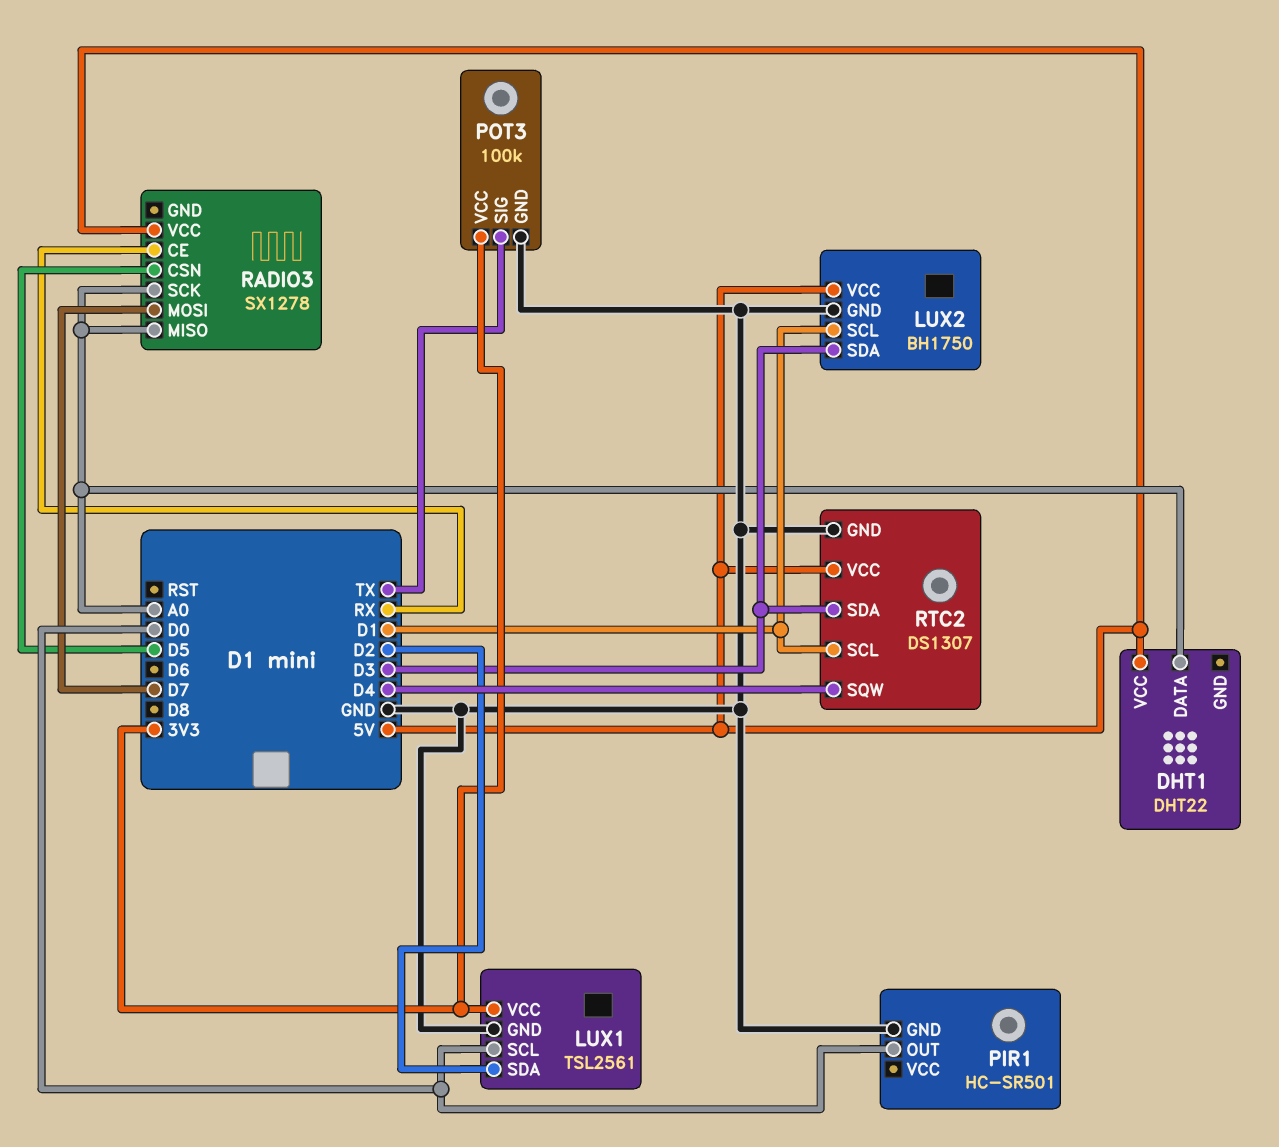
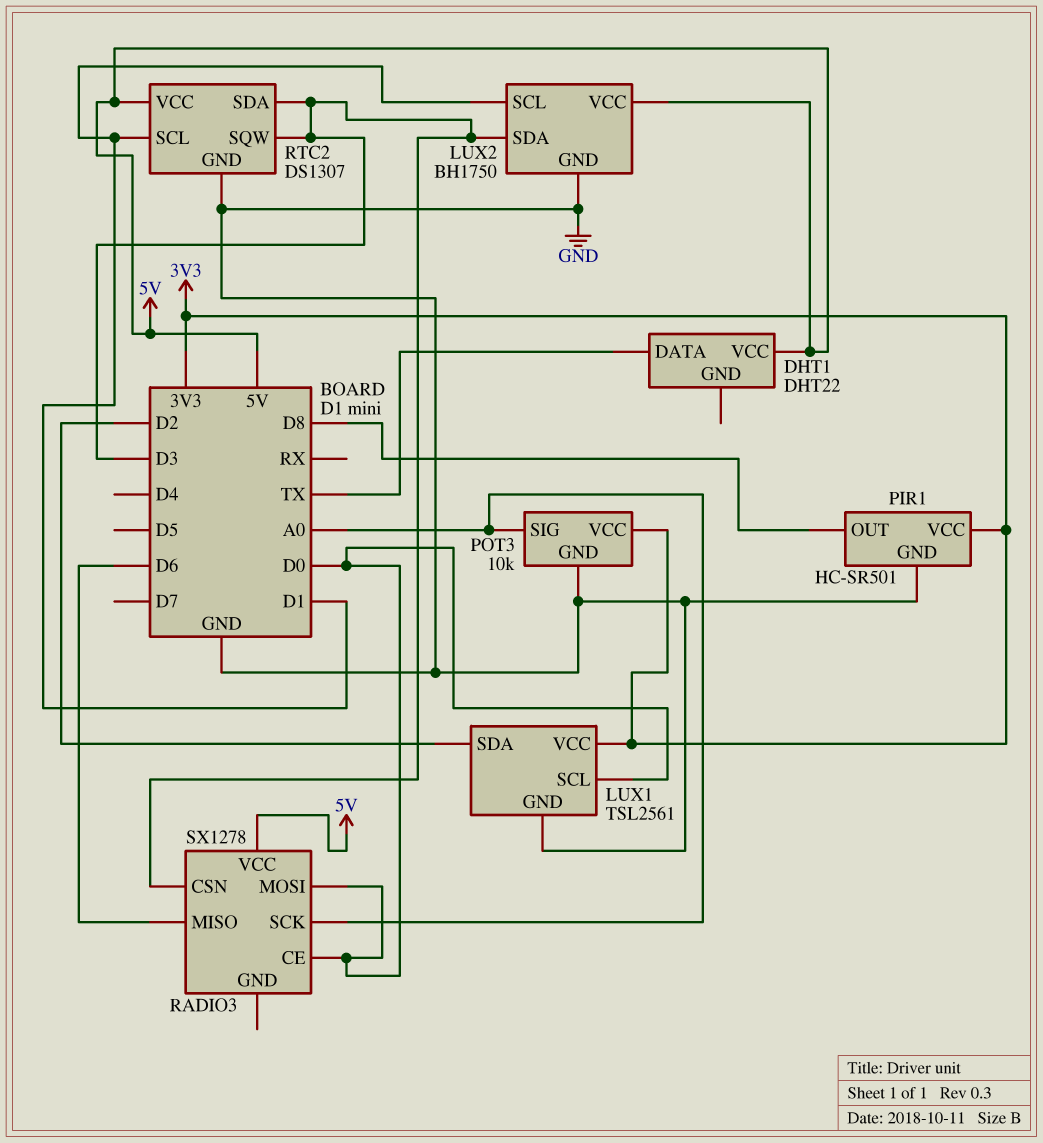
DHT1 pin DATA: A0 -> TX
PIR1 pin OUT: D0 -> D8
PIR1 pin VCC: none -> 3V3
POT3: 100k -> 10k
POT3 pin SIG: TX -> A0
RADIO3 pin CE: RX -> D0
RADIO3 pin CSN: D5 -> D3
RADIO3 pin MISO: A0 -> D6
RADIO3 pin MOSI: D7 -> D0
RTC2 pin SQW: D4 -> D3

